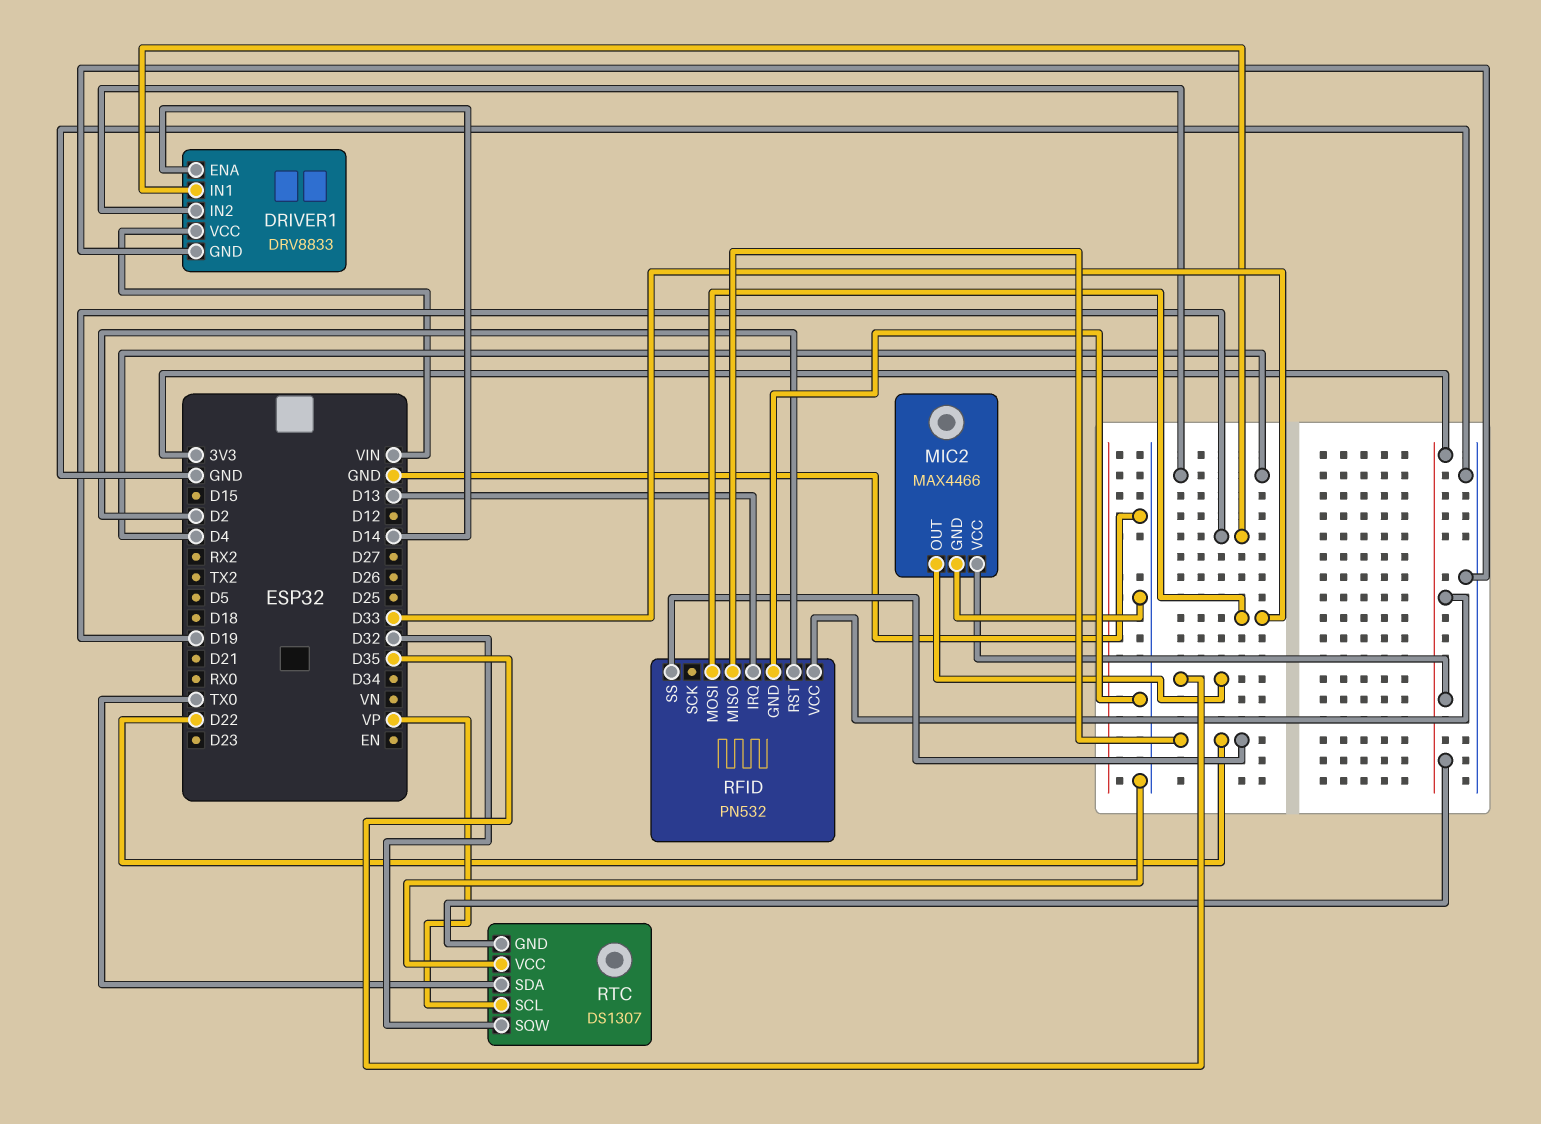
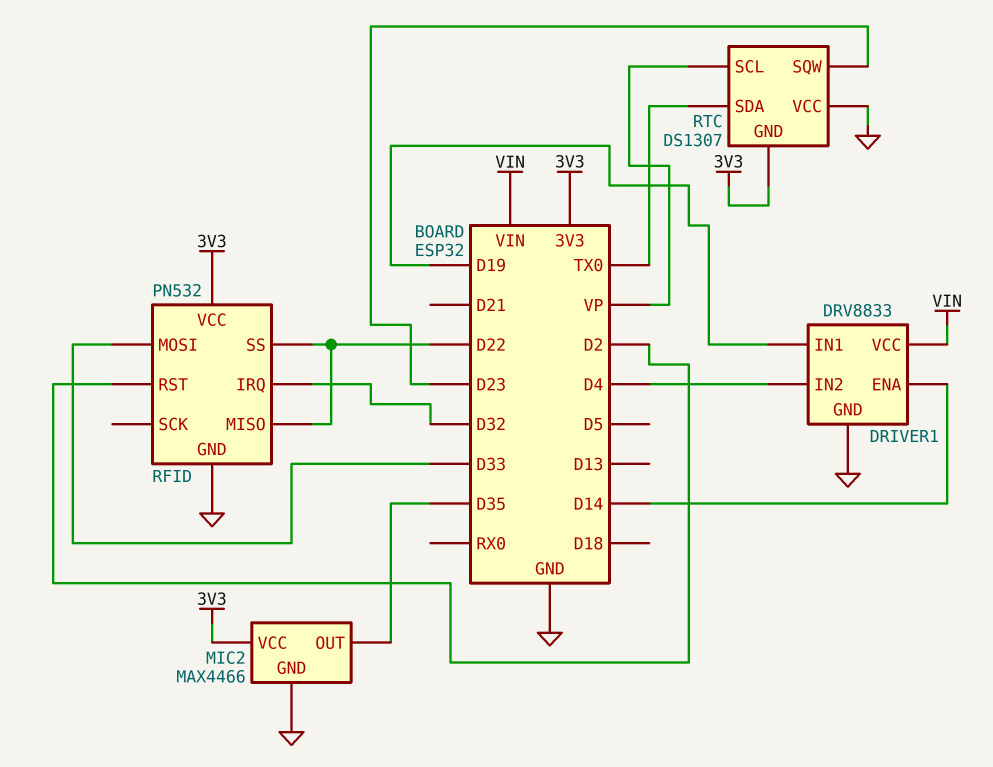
RFID pin IRQ: D13 -> D32
RTC pin SQW: D32 -> D23

